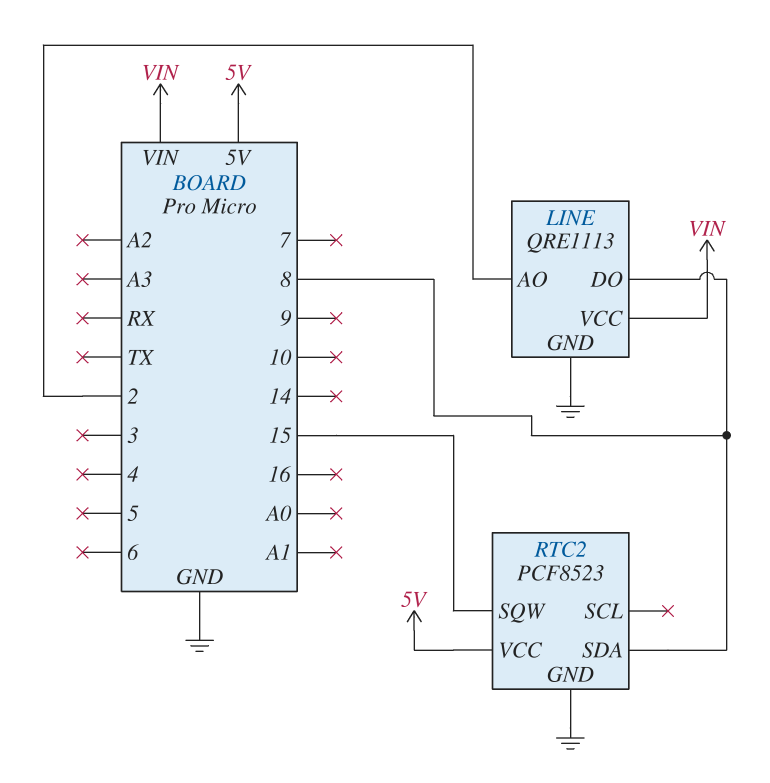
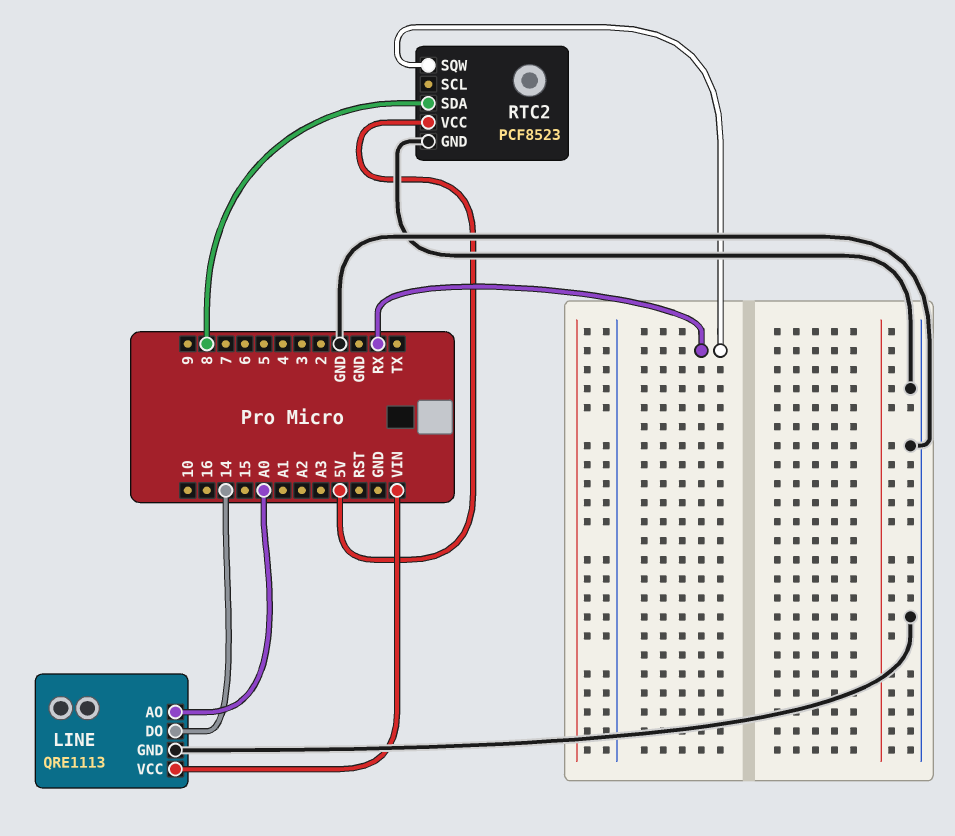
LINE pin AO: 2 -> A0
LINE pin DO: 8 -> 14
RTC2 pin SQW: 15 -> RX

